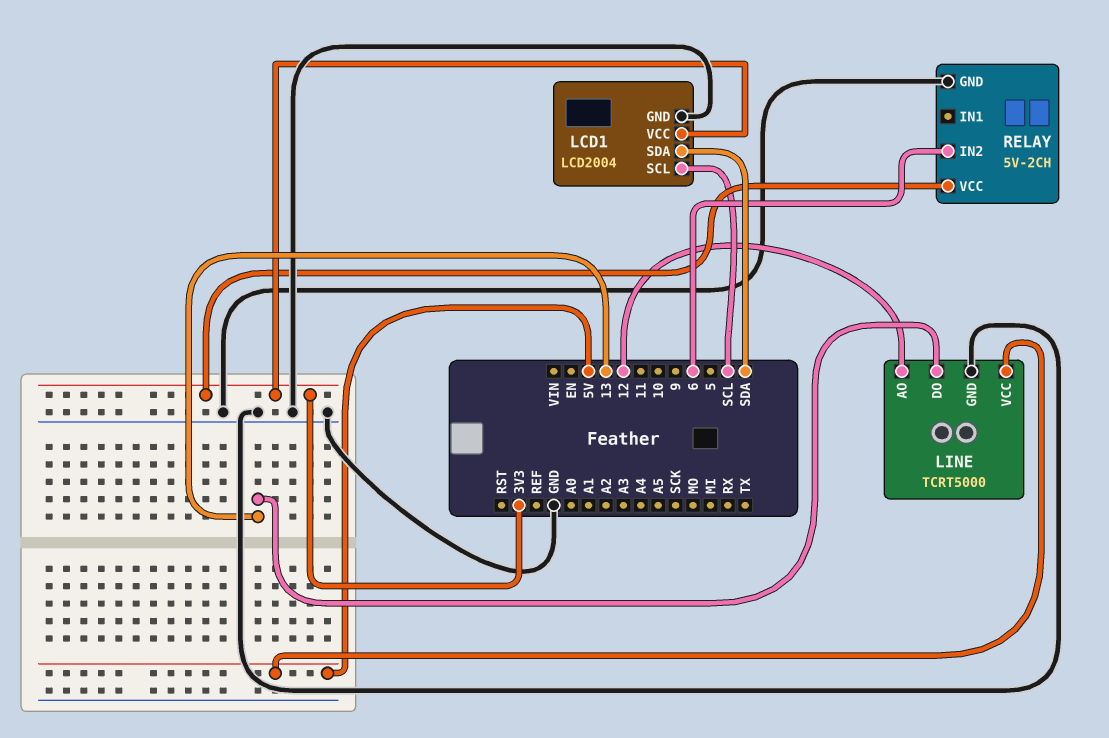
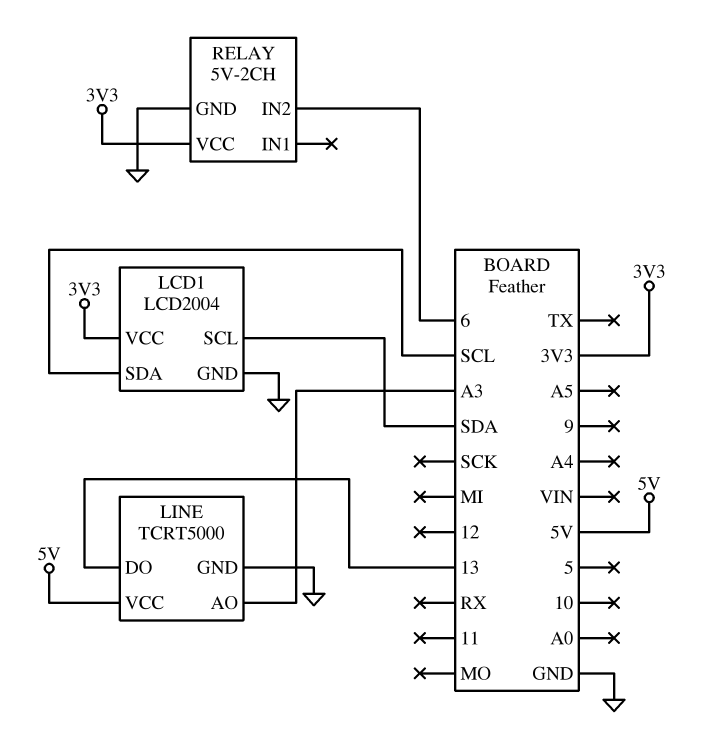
LCD1 pin SCL: SCL -> SDA
LCD1 pin SDA: SDA -> SCL
LINE pin AO: 12 -> A3

